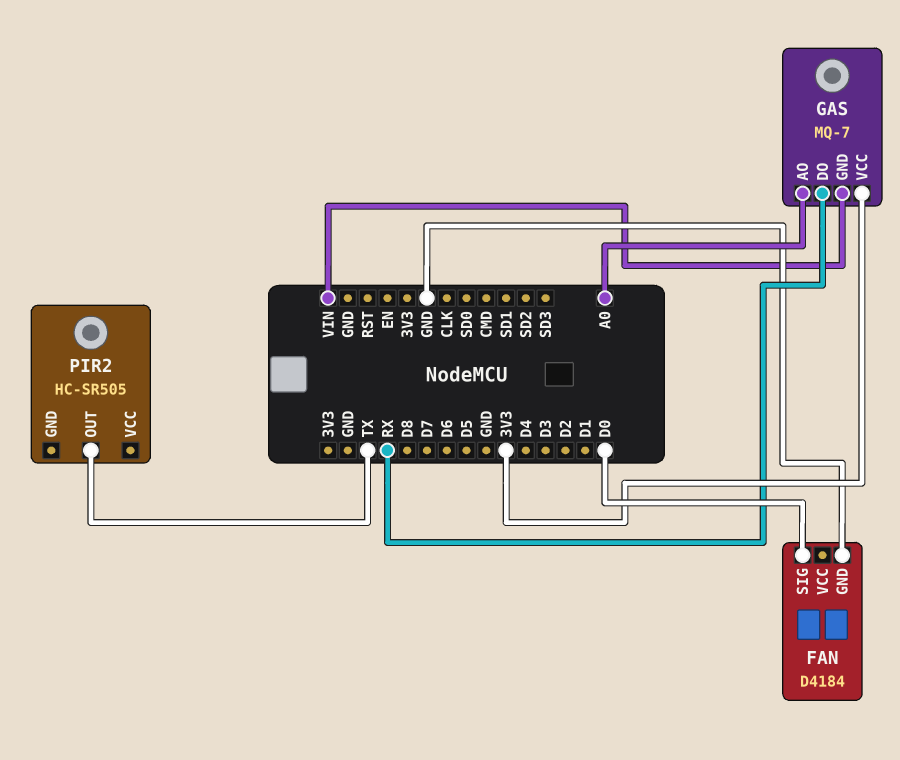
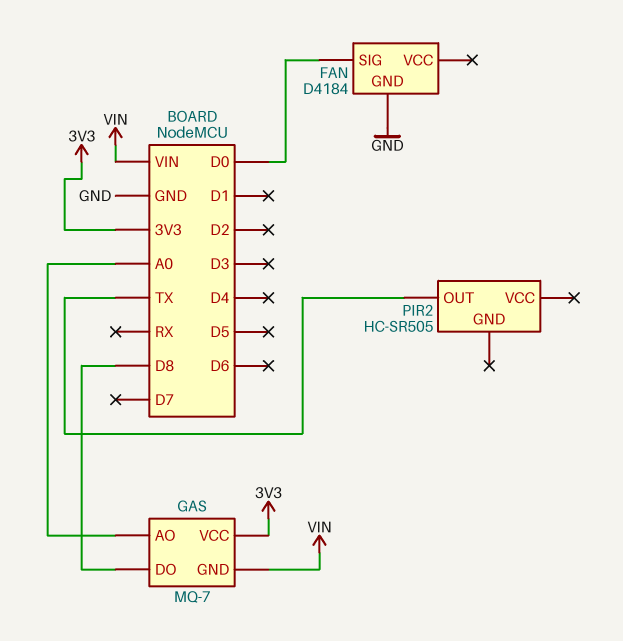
GAS pin DO: RX -> D8

